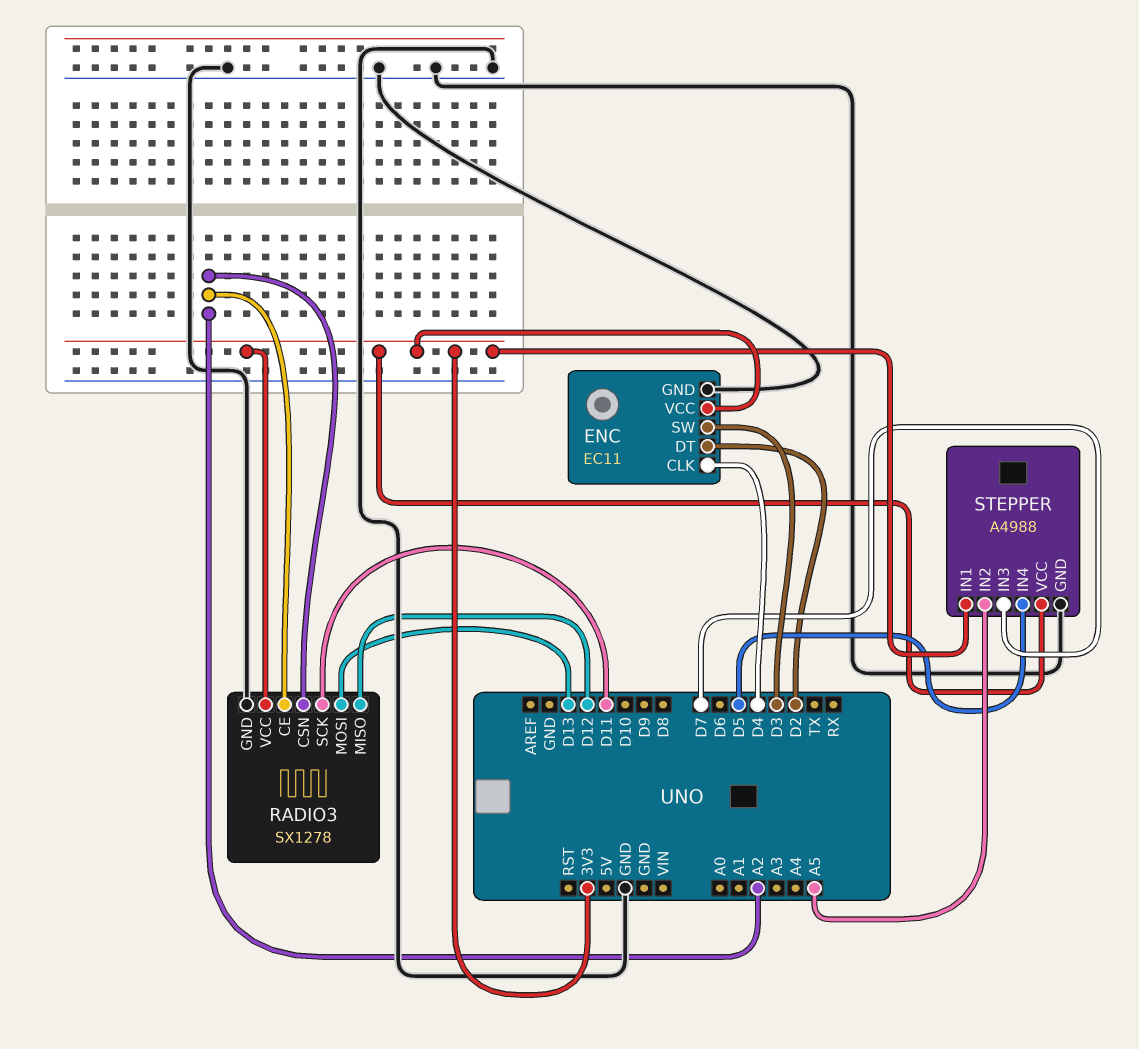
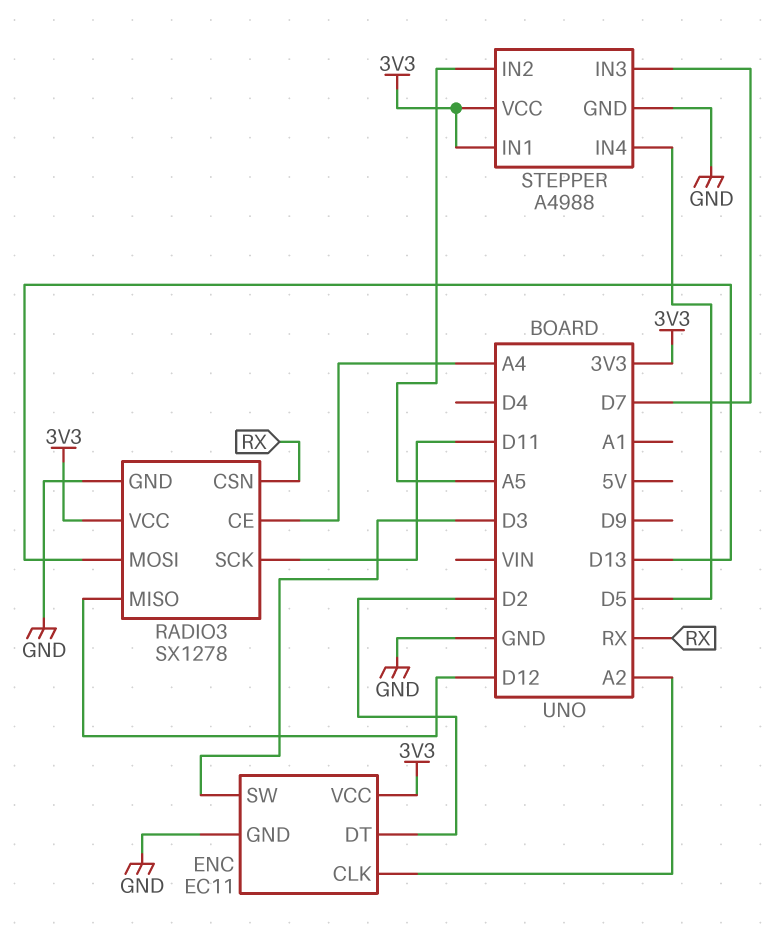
ENC pin CLK: D4 -> A2
RADIO3 pin CE: A2 -> A4
RADIO3 pin CSN: A2 -> RX

